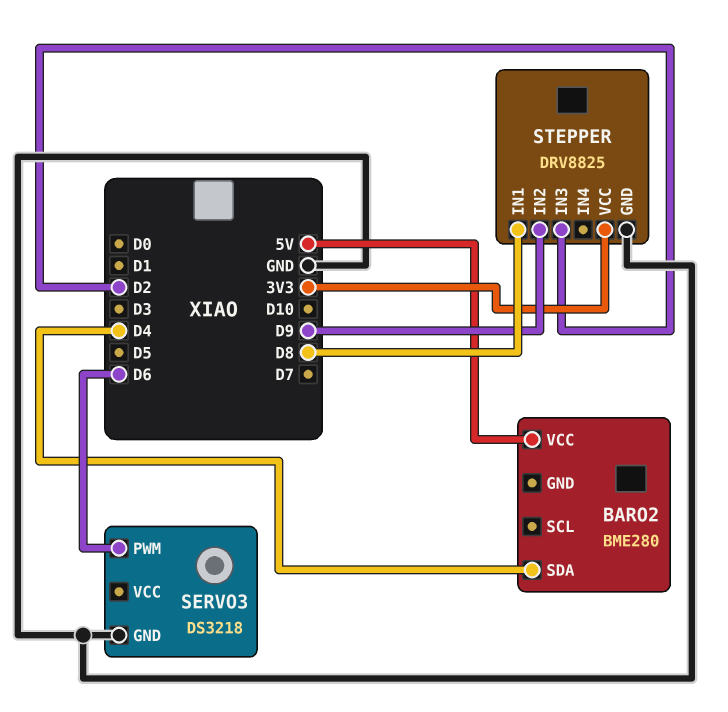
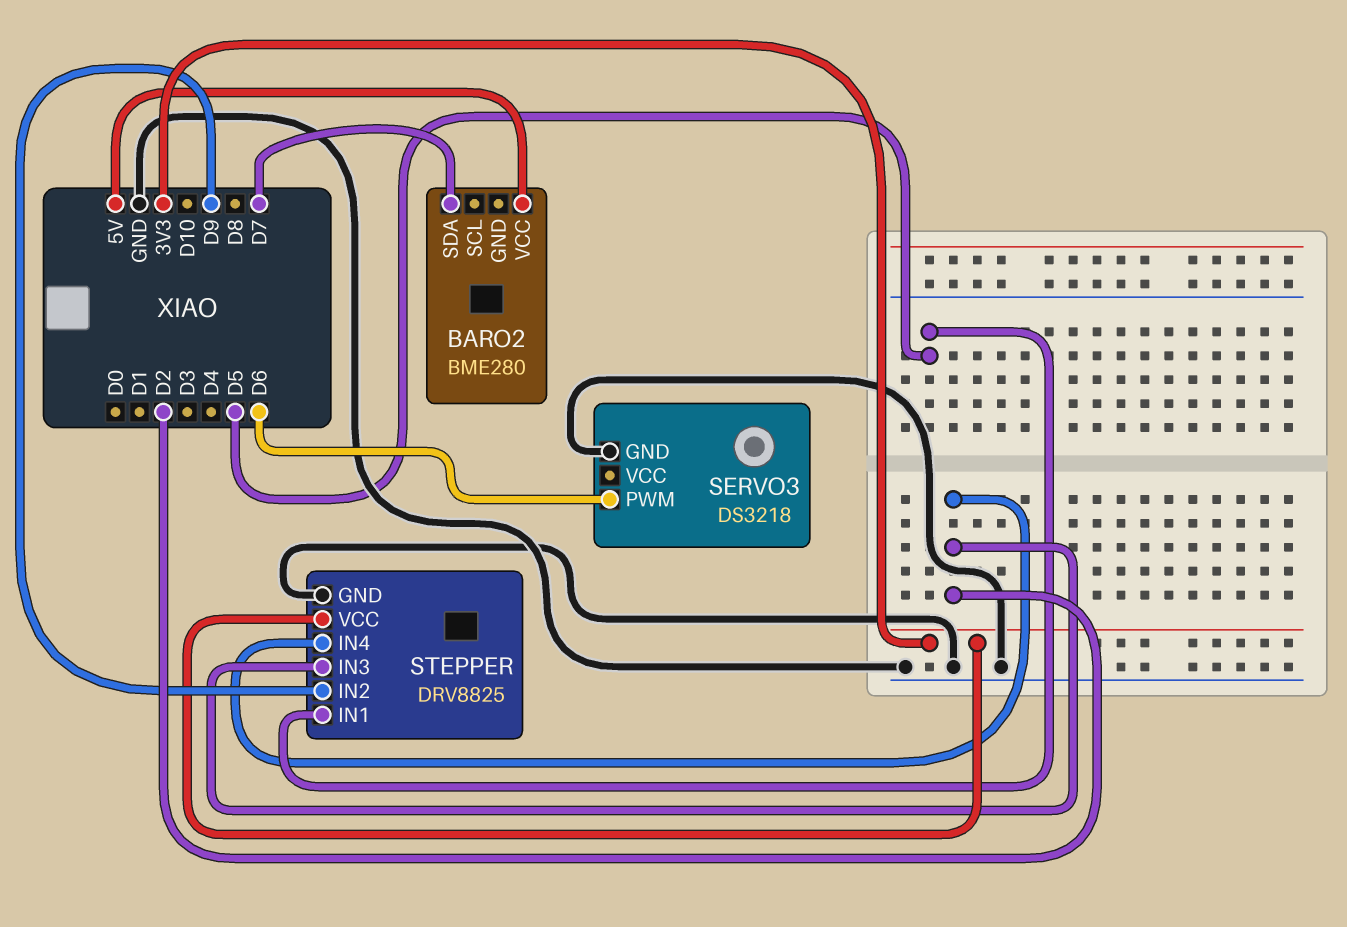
BARO2 pin SDA: D4 -> D7
STEPPER pin IN1: D8 -> D5
STEPPER pin IN4: none -> D2

